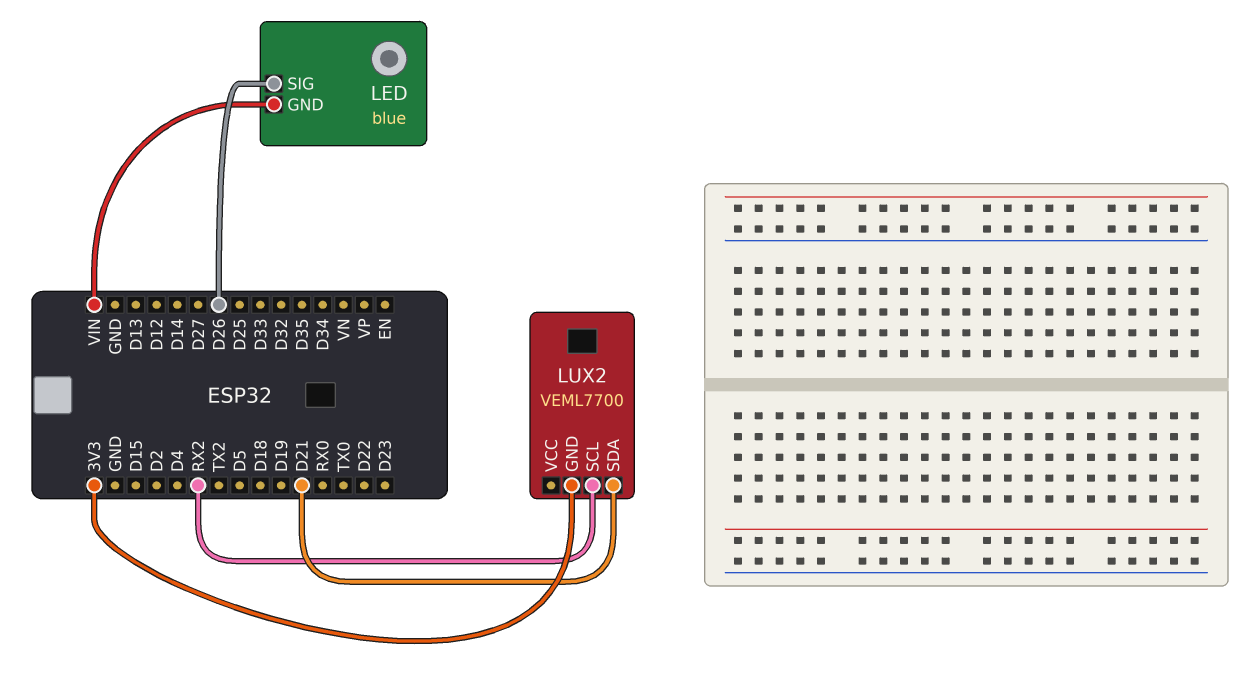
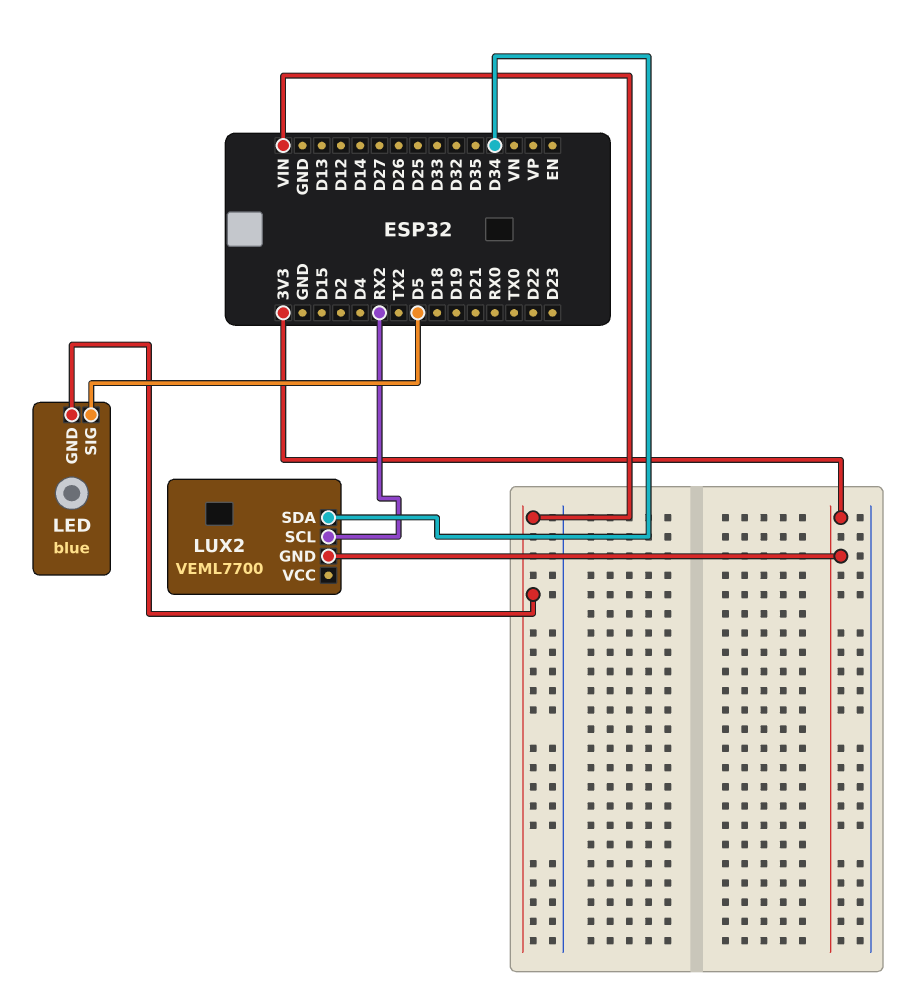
LED pin SIG: D26 -> D5
LUX2 pin SDA: D21 -> D34

